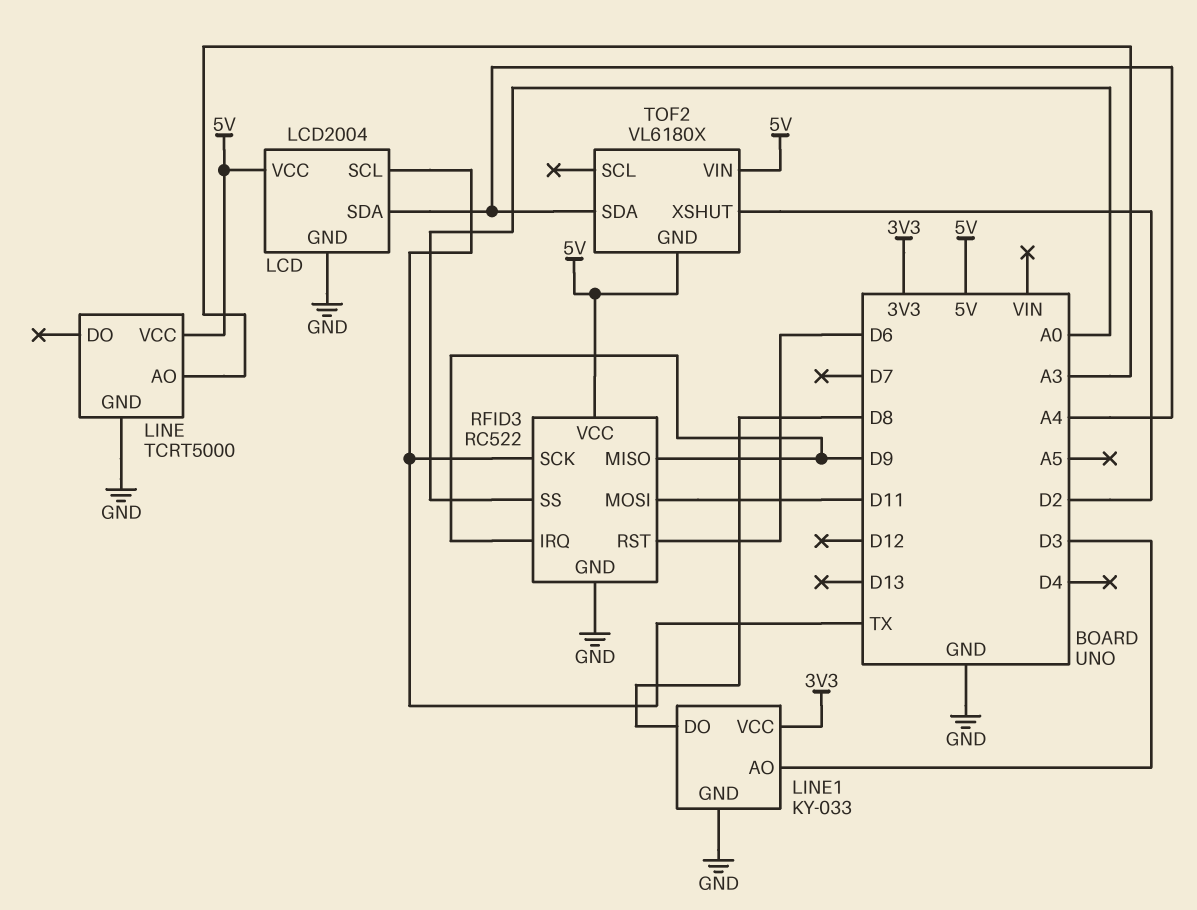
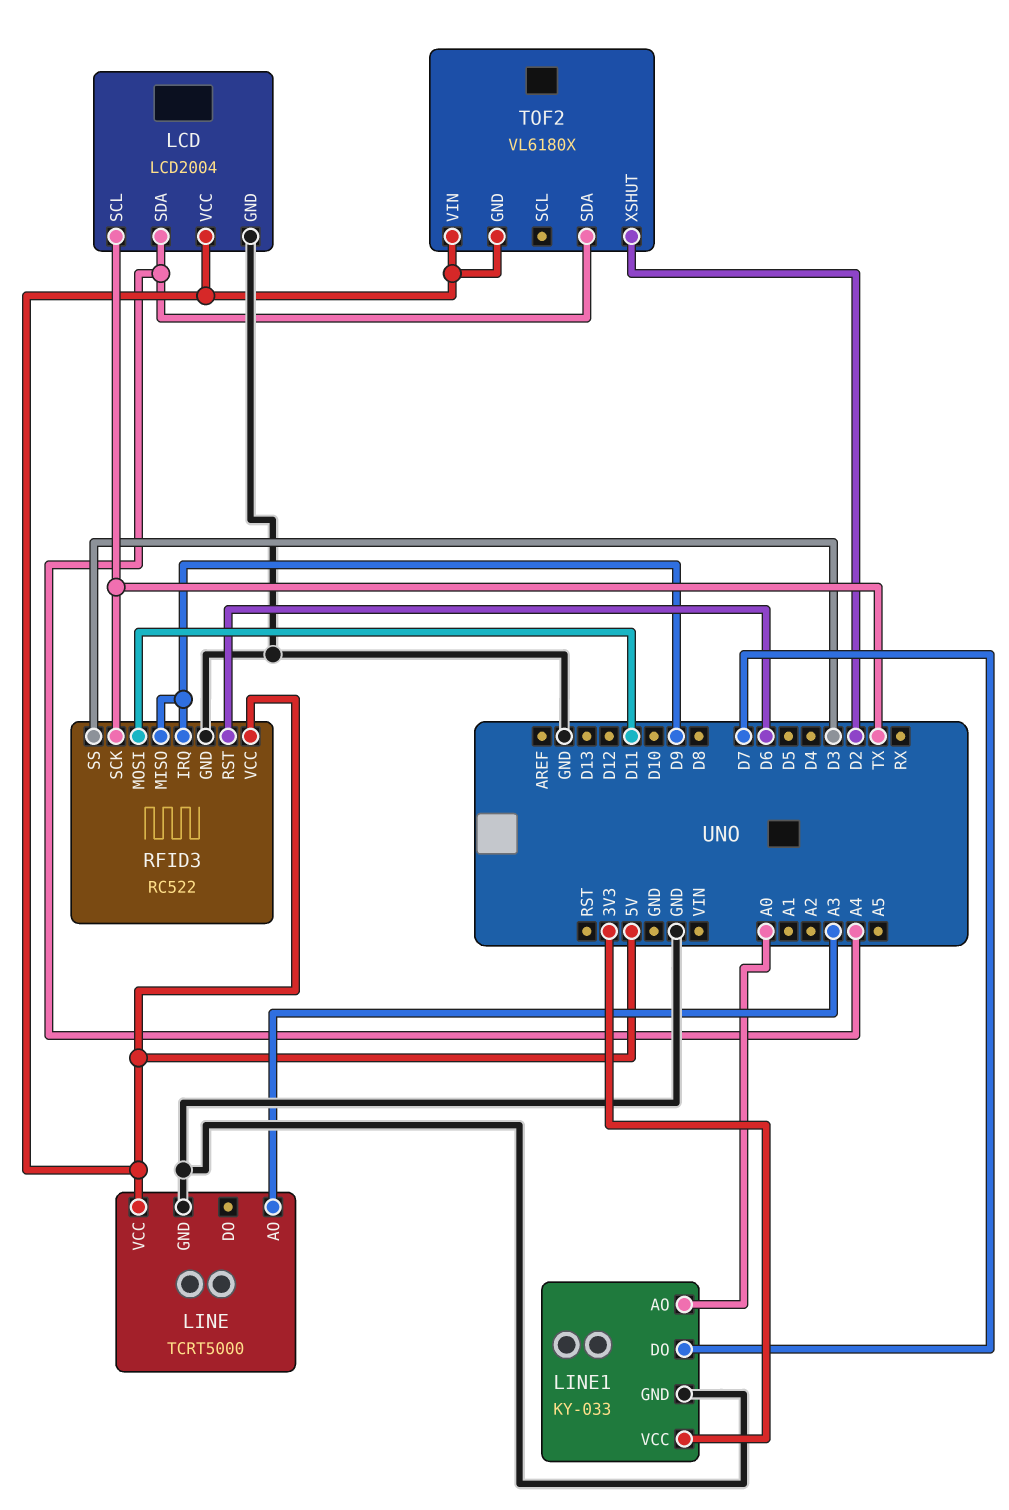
LINE1 pin AO: D3 -> A0
LINE1 pin DO: D8 -> D7
RFID3 pin SS: A0 -> D3

